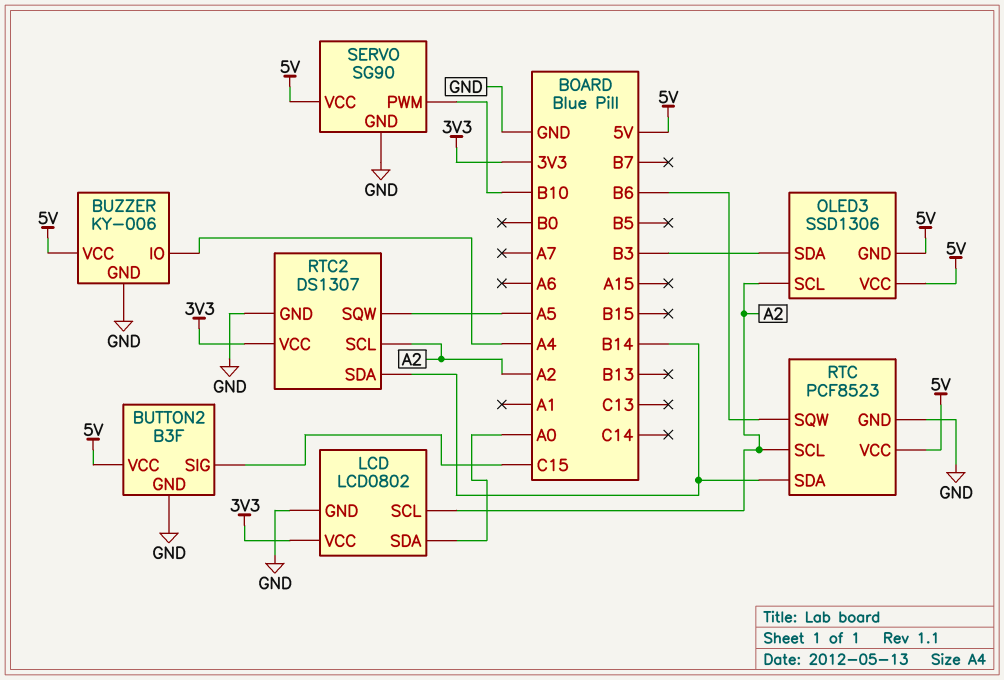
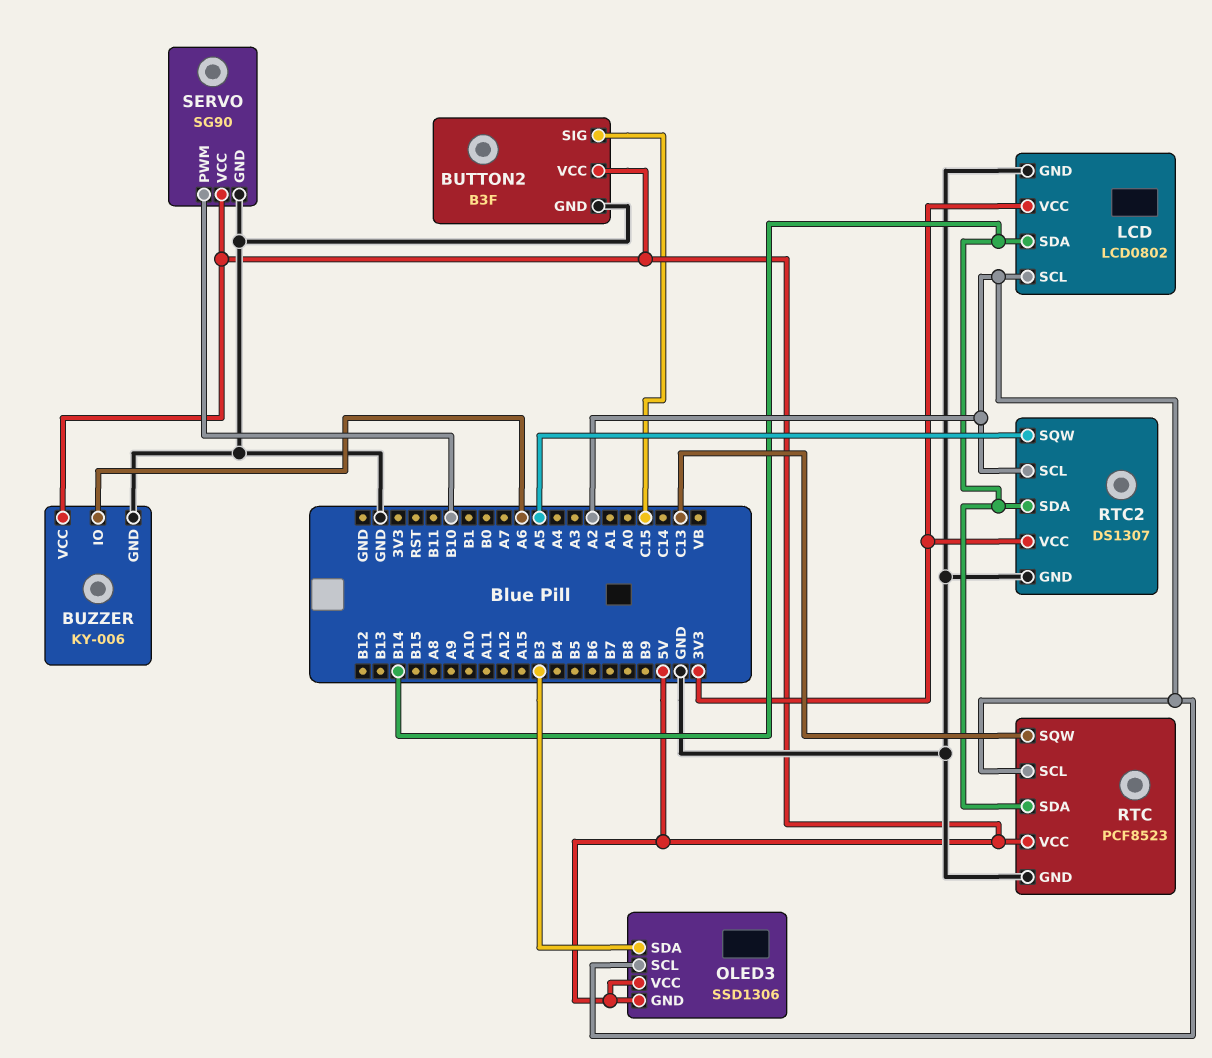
BUZZER pin IO: A4 -> A6
LCD pin SDA: A0 -> B14
RTC pin SQW: B6 -> C13

